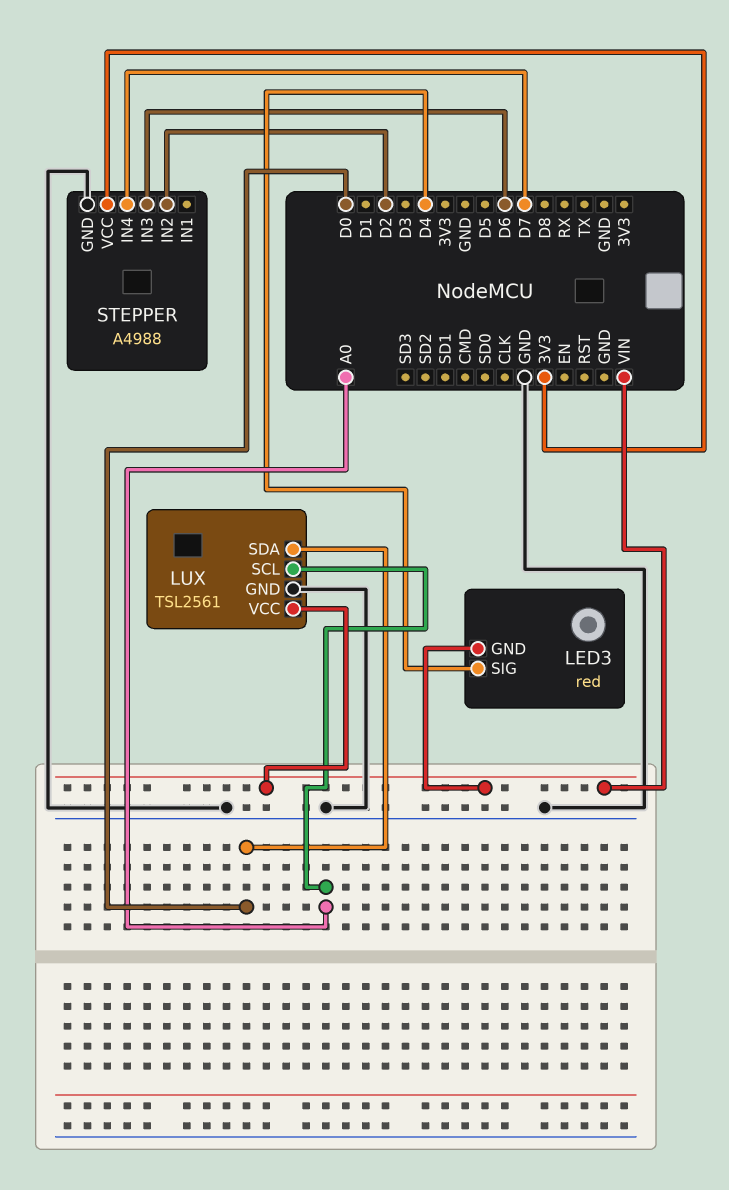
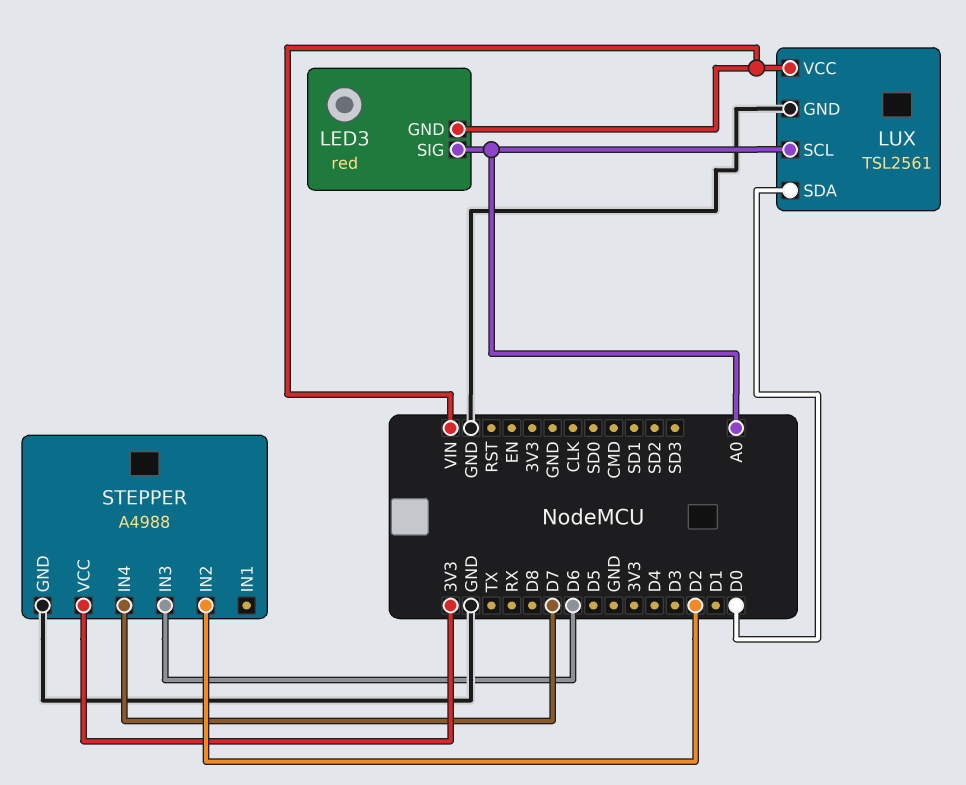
LED3 pin SIG: D4 -> A0

